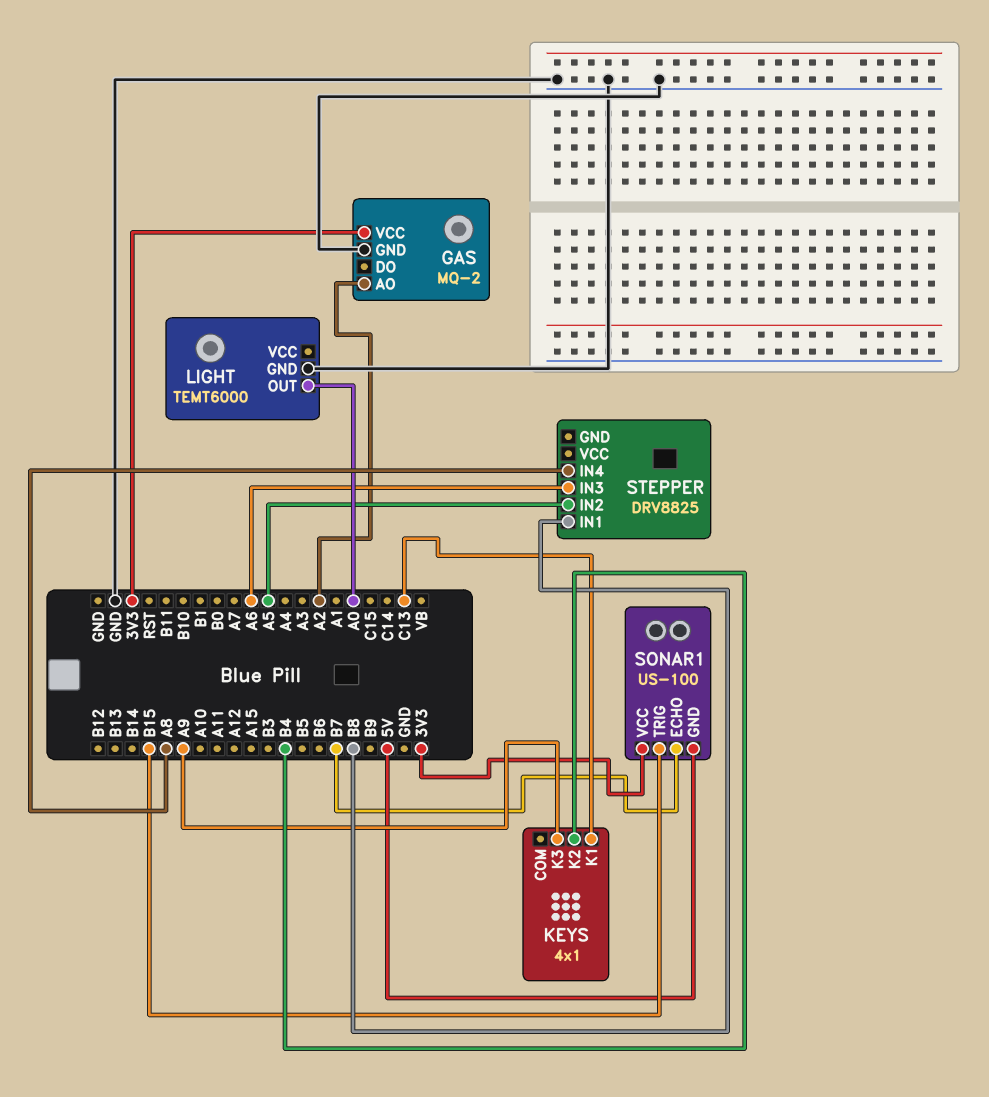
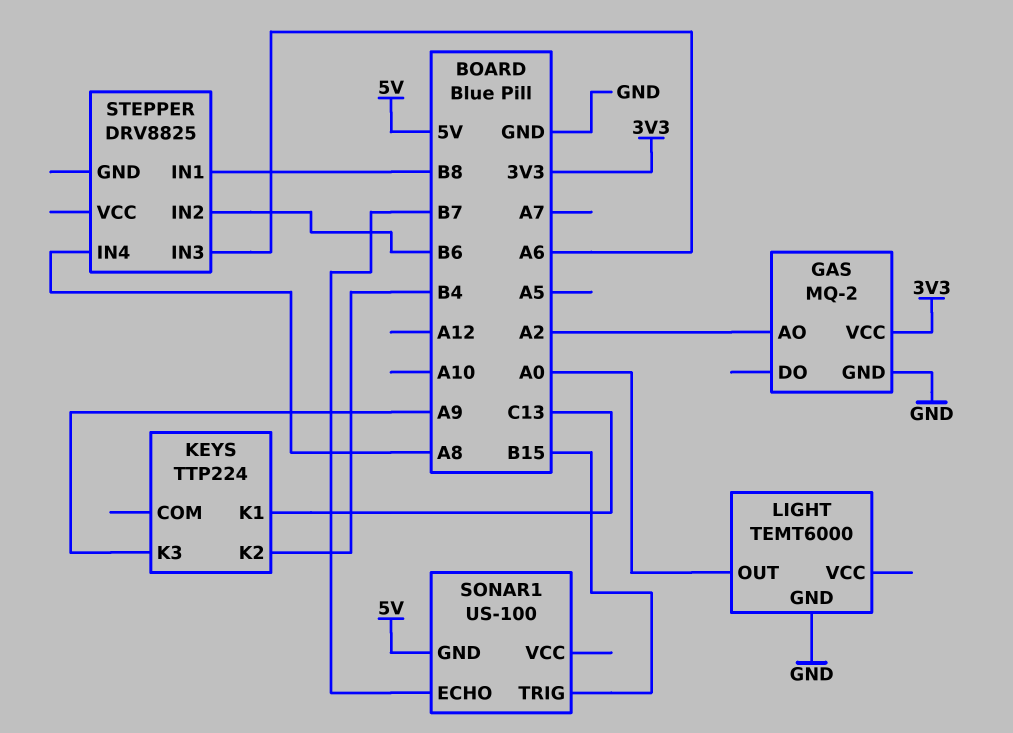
KEYS: 4x1 -> TTP224
SONAR1 pin VCC: 3V3 -> none
STEPPER pin IN2: A5 -> B6

